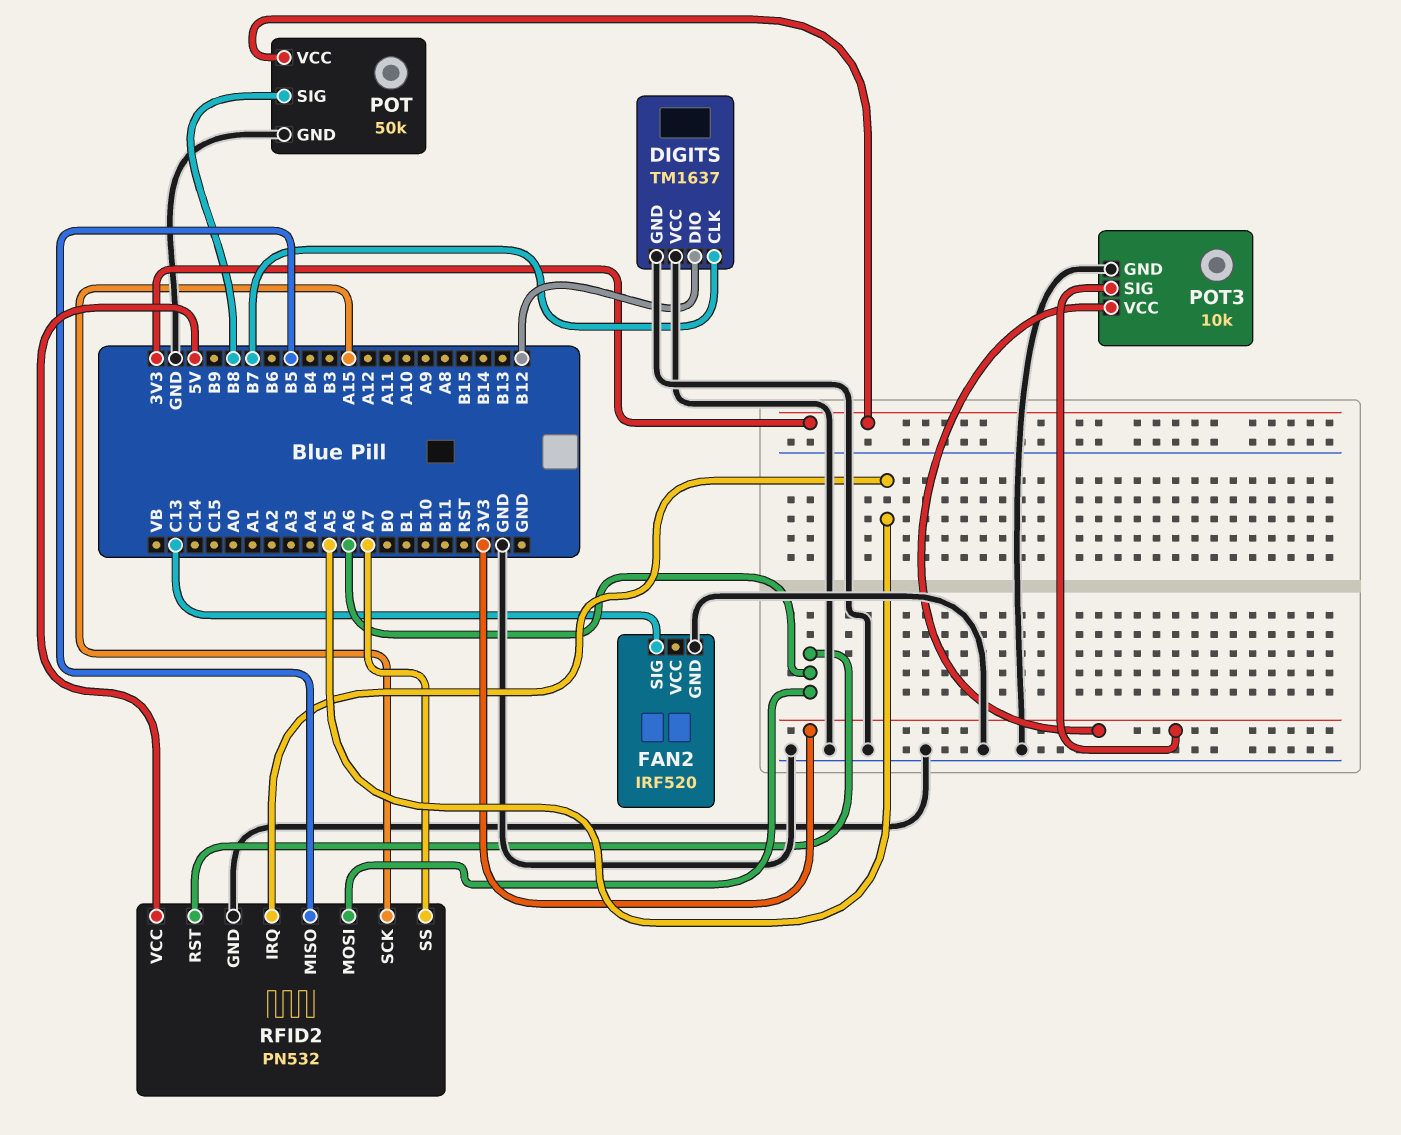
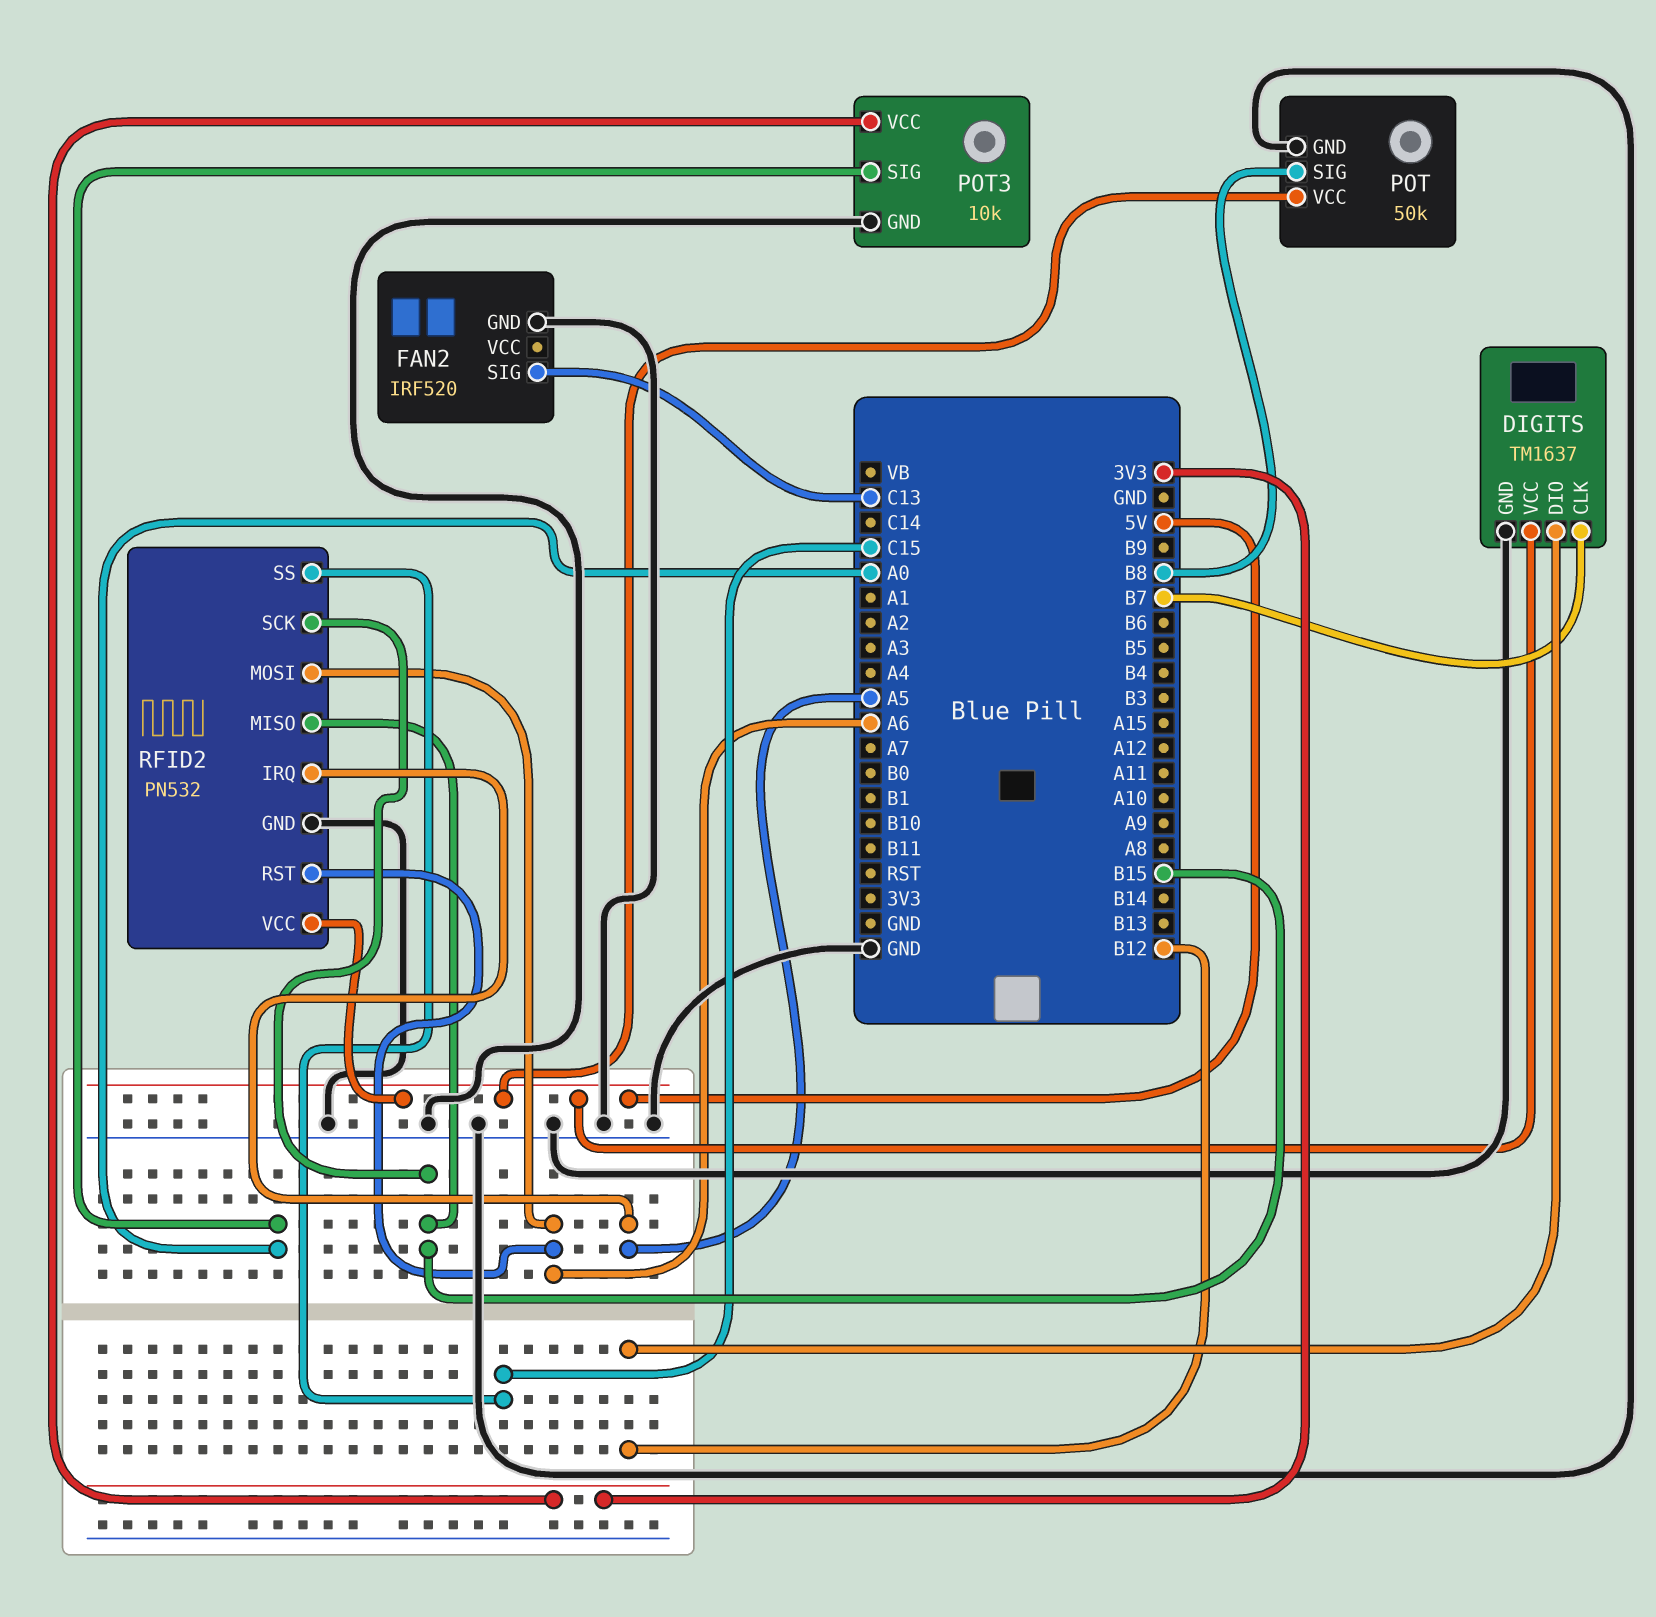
DIGITS pin VCC: GND -> 5V
POT pin VCC: 3V3 -> 5V
POT3 pin SIG: 3V3 -> A0
RFID2 pin MISO: B5 -> B15
RFID2 pin SCK: A15 -> B15
RFID2 pin SS: A7 -> C15

